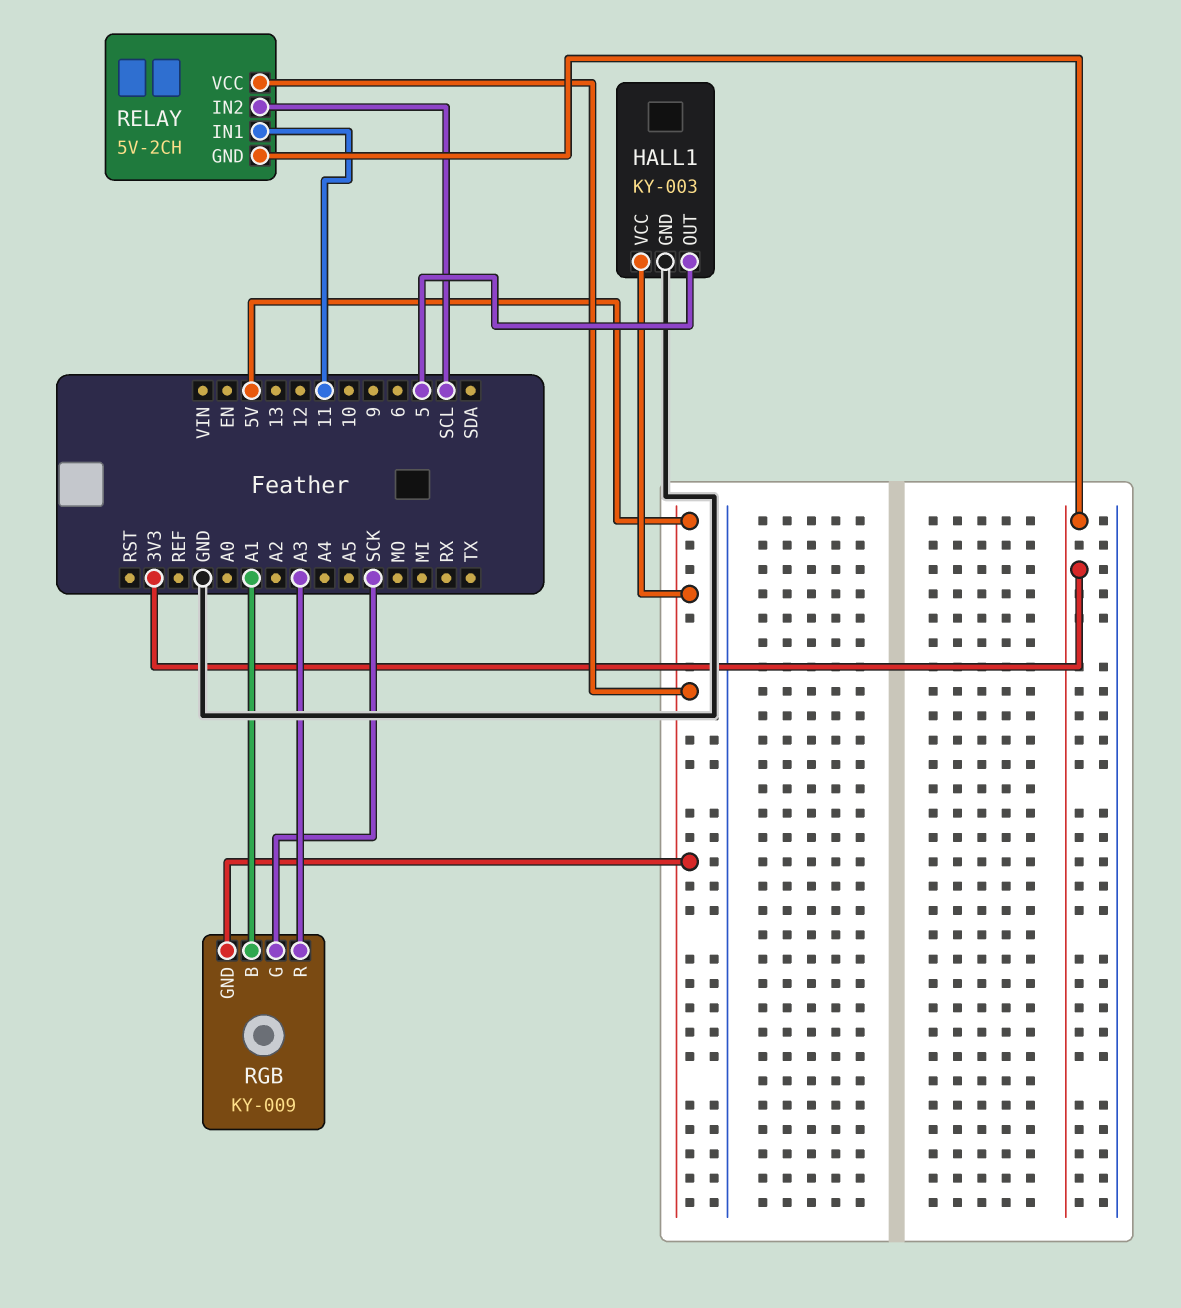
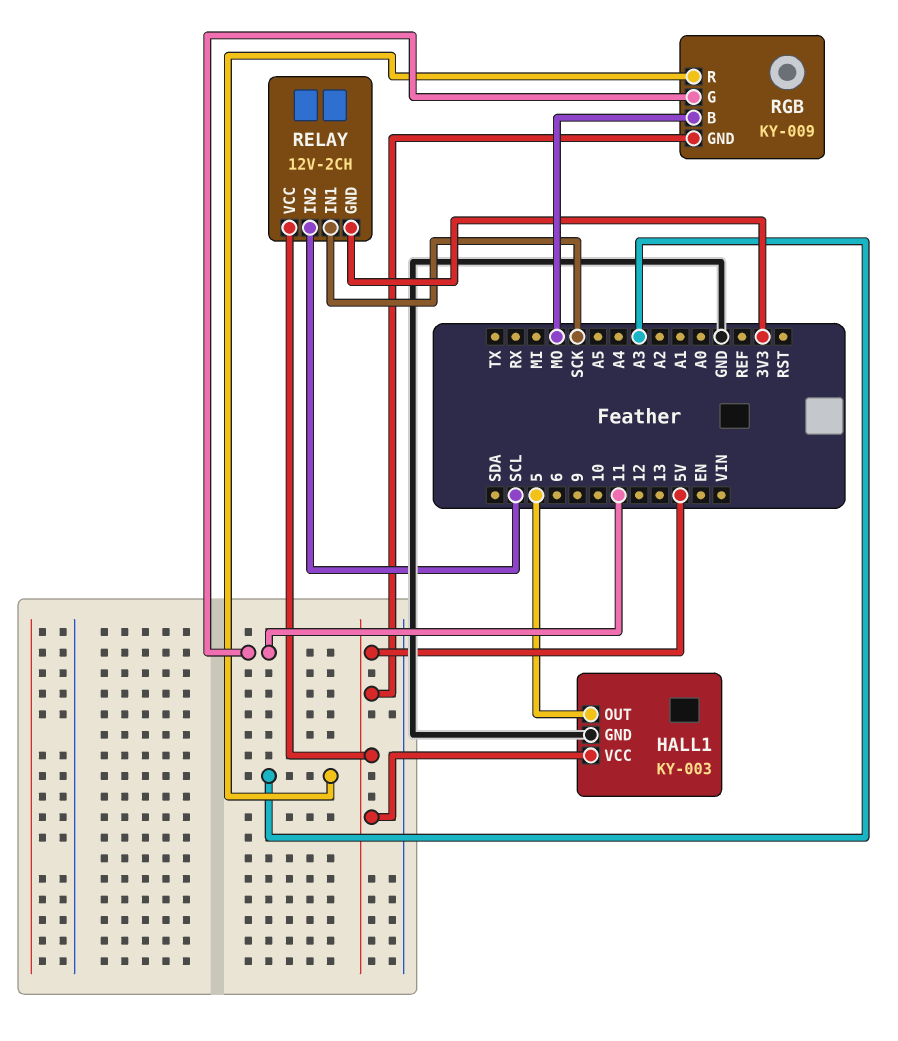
RELAY: 5V-2CH -> 12V-2CH
RELAY pin IN1: 11 -> SCK
RGB pin B: A1 -> MO
RGB pin G: SCK -> 11

